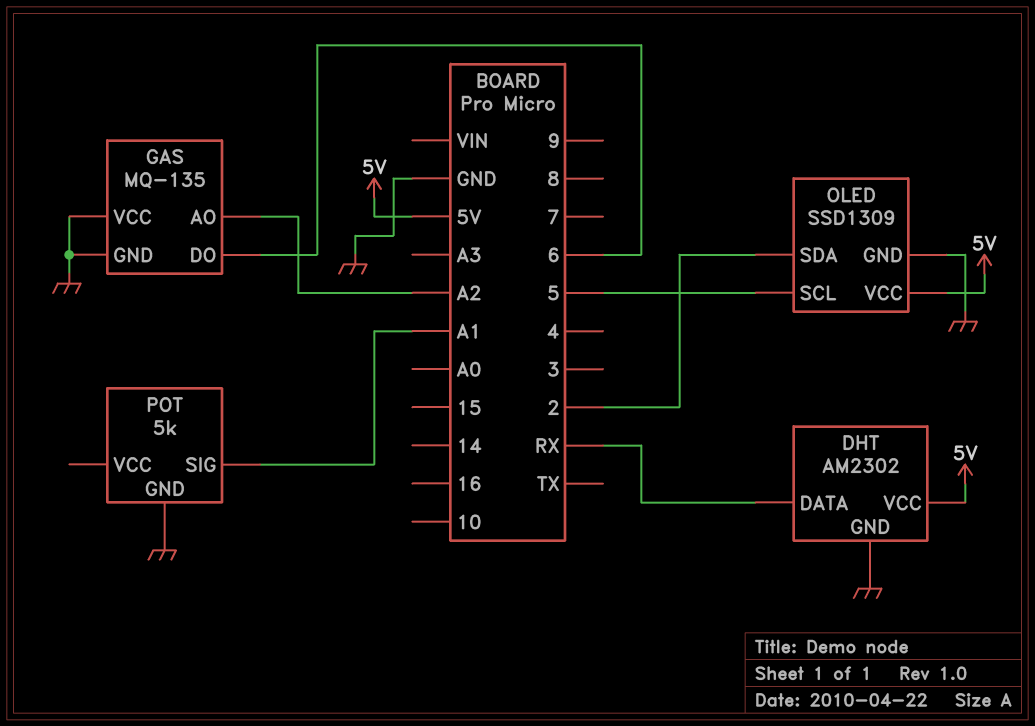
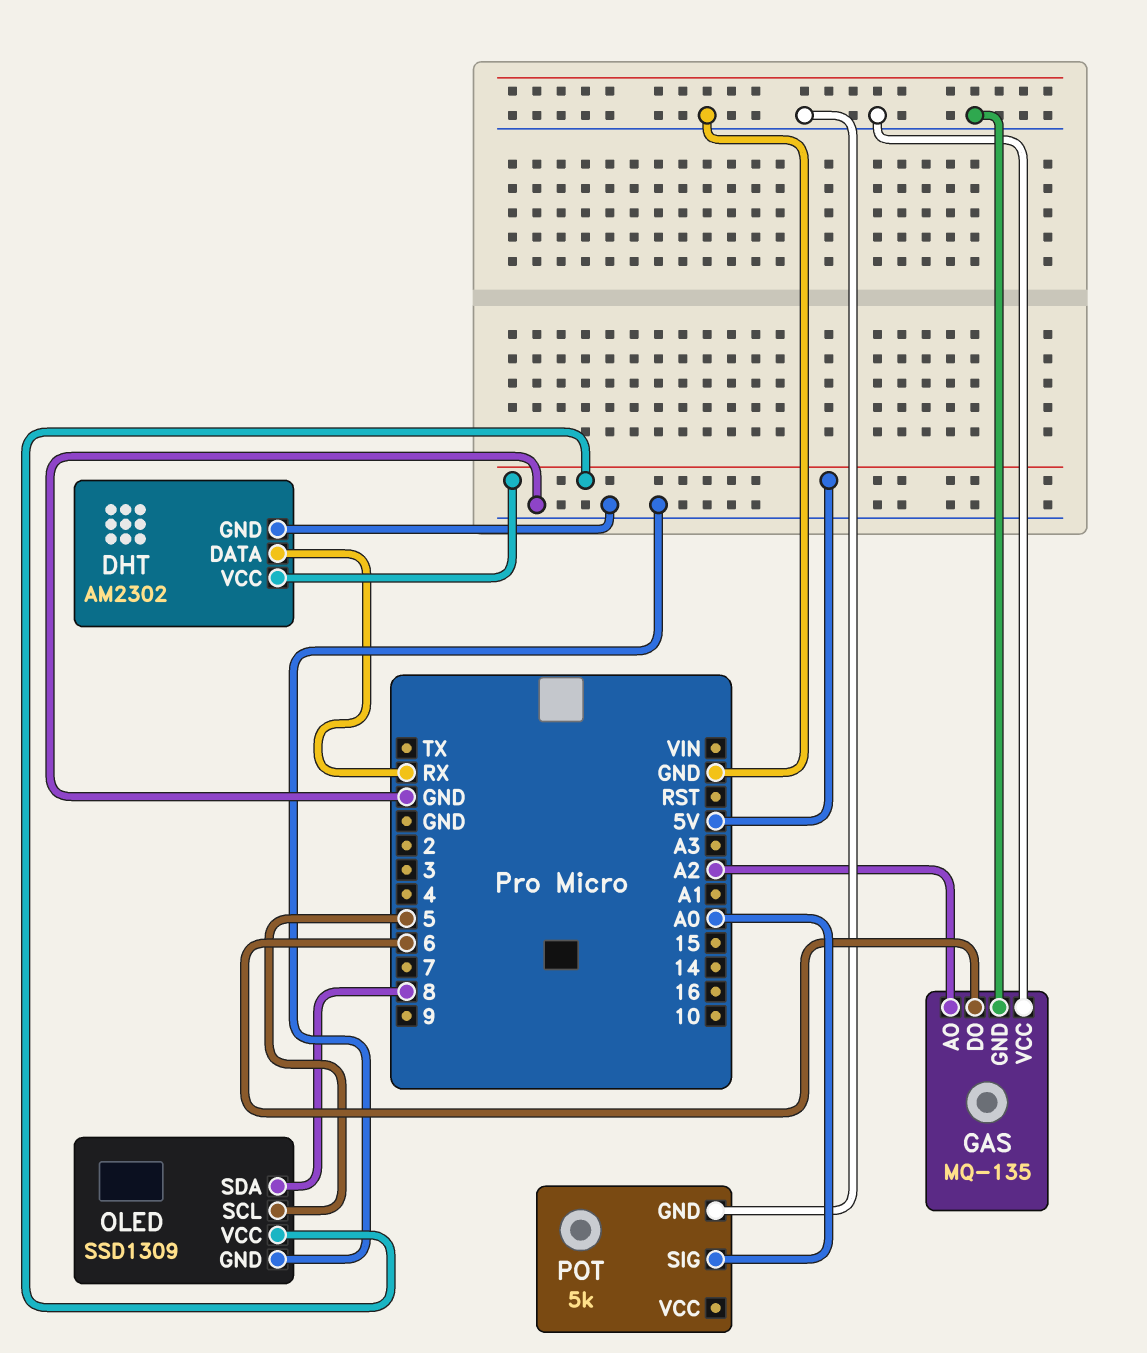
OLED pin SDA: 2 -> 8
POT pin SIG: A1 -> A0

